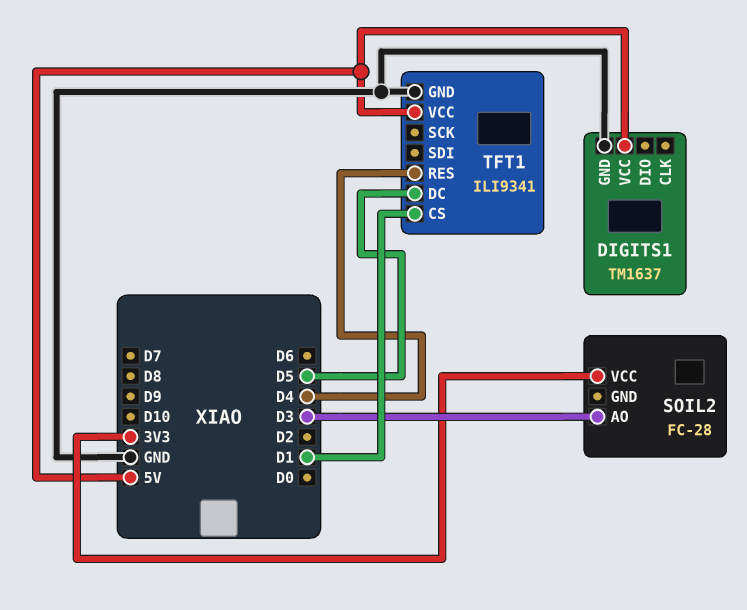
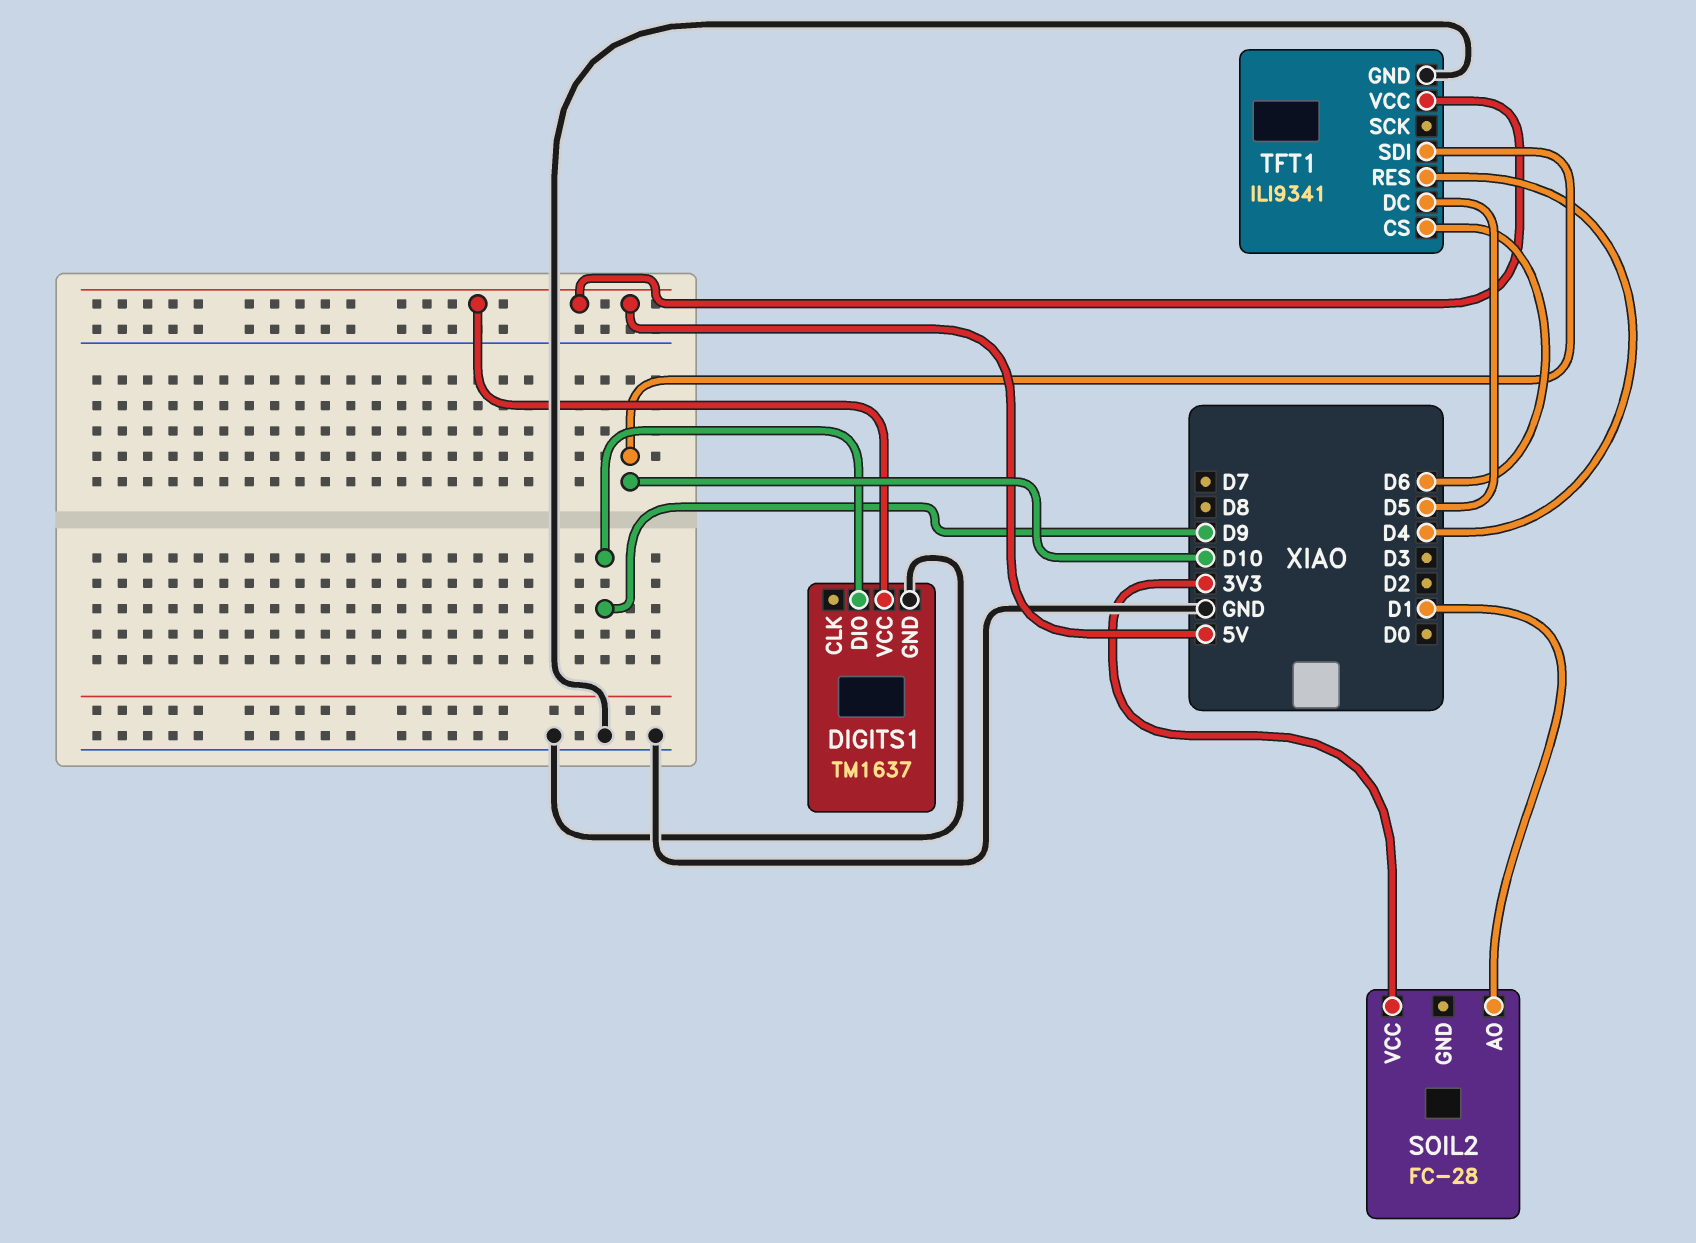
DIGITS1 pin DIO: none -> D9
SOIL2 pin AO: D3 -> D1
TFT1 pin CS: D1 -> D6
TFT1 pin SDI: none -> D10

